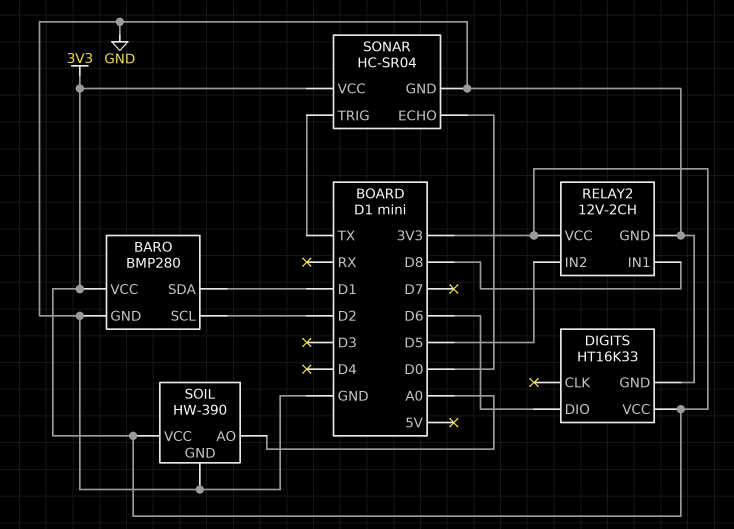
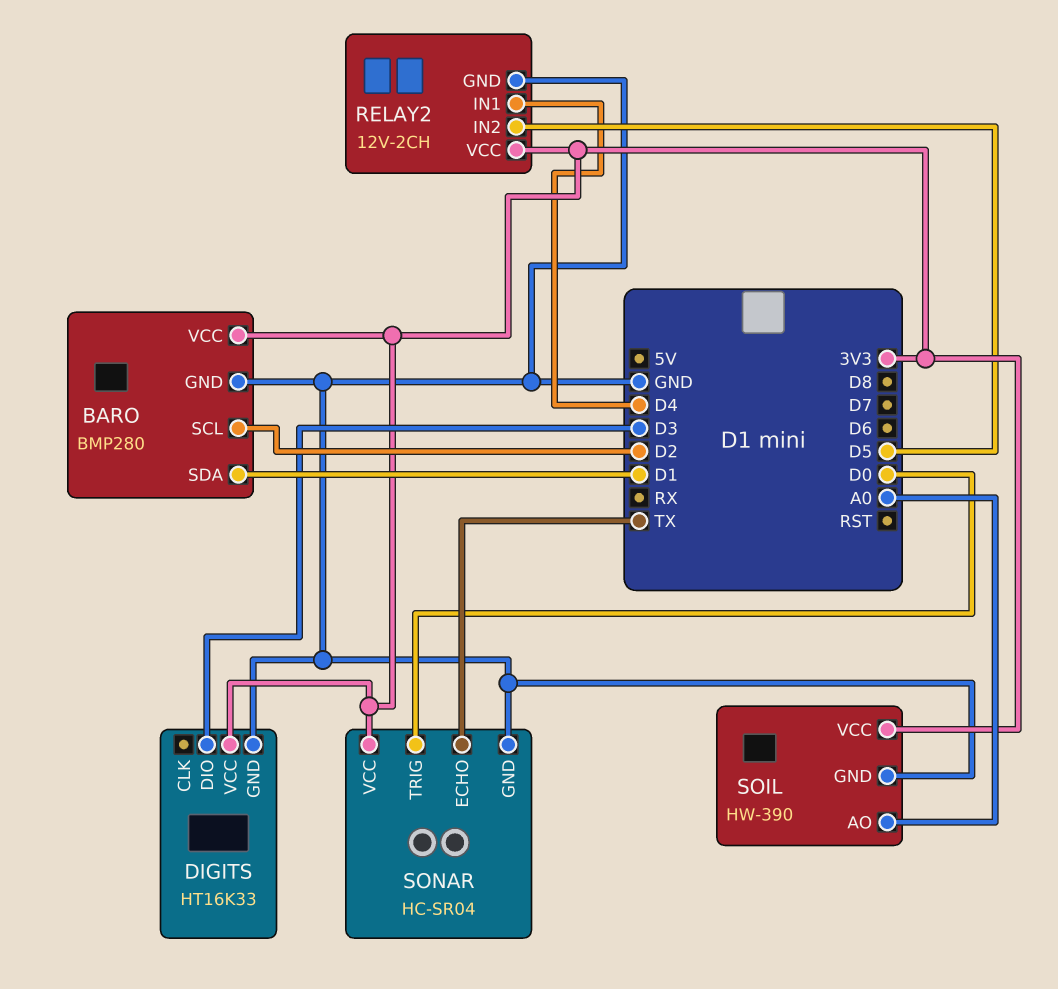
DIGITS pin DIO: D6 -> D3
RELAY2 pin IN1: D8 -> D4
SONAR pin ECHO: D0 -> TX
SONAR pin TRIG: TX -> D0

